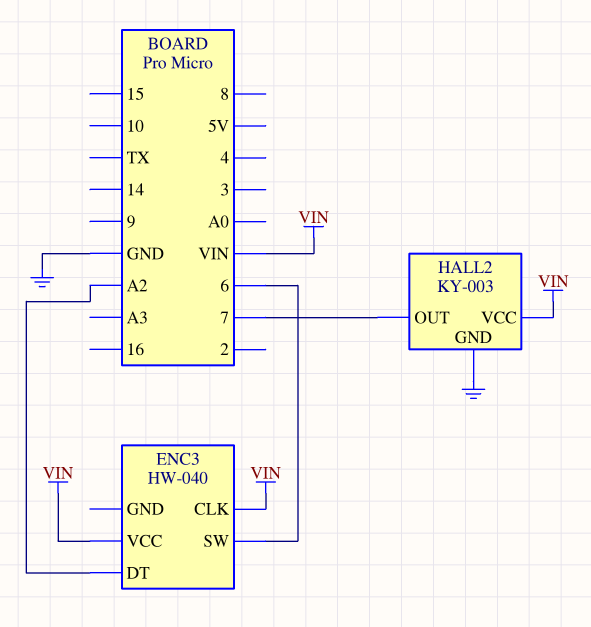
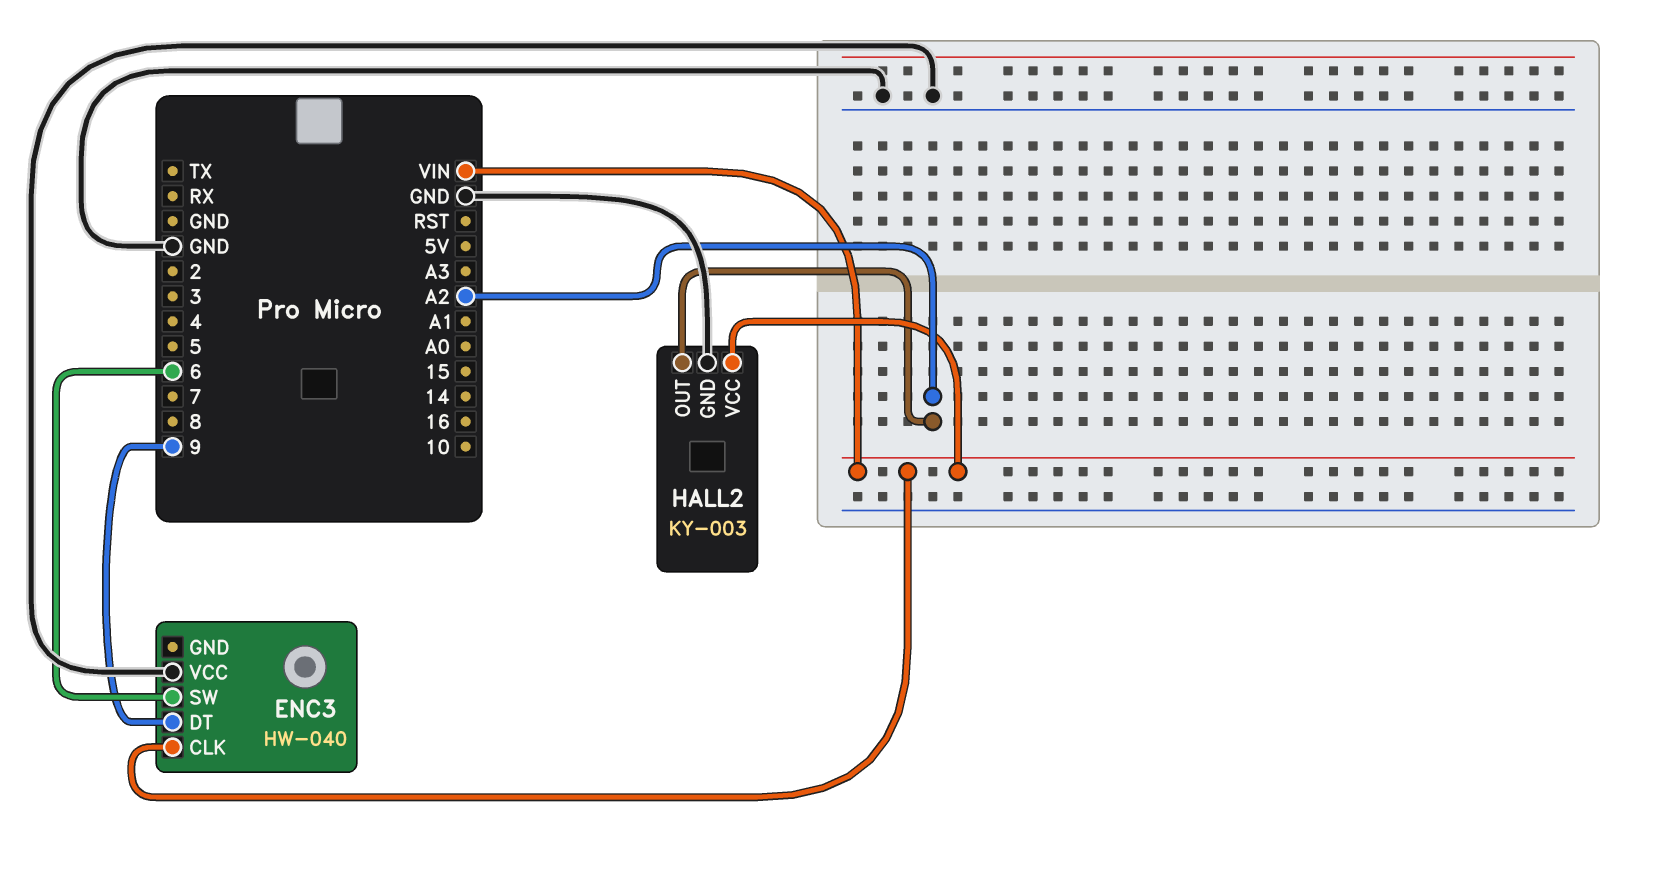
ENC3 pin DT: A2 -> 9
ENC3 pin VCC: VIN -> GND
HALL2 pin OUT: 7 -> A2

